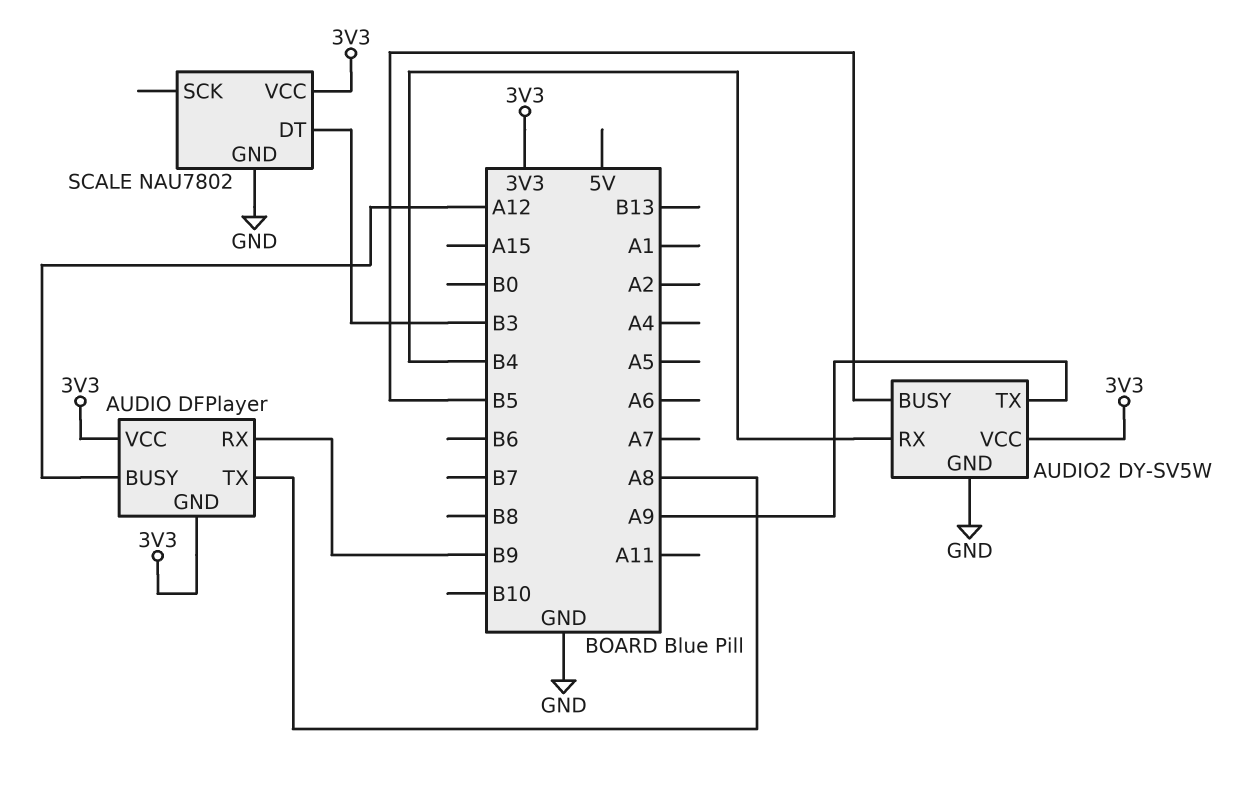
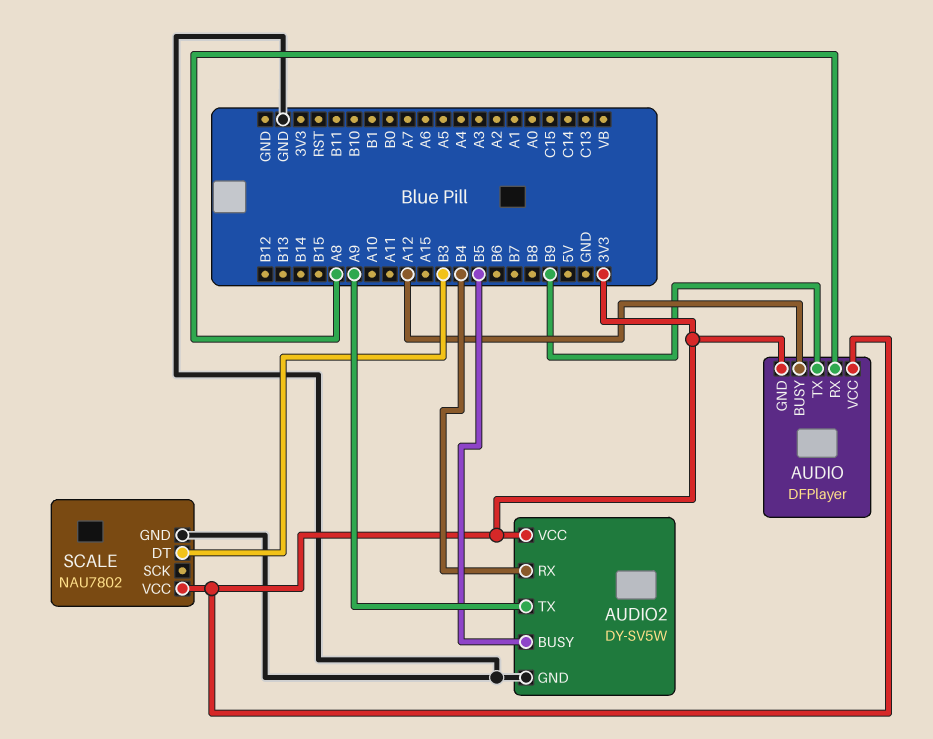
AUDIO pin RX: B9 -> A8
AUDIO pin TX: A8 -> B9

